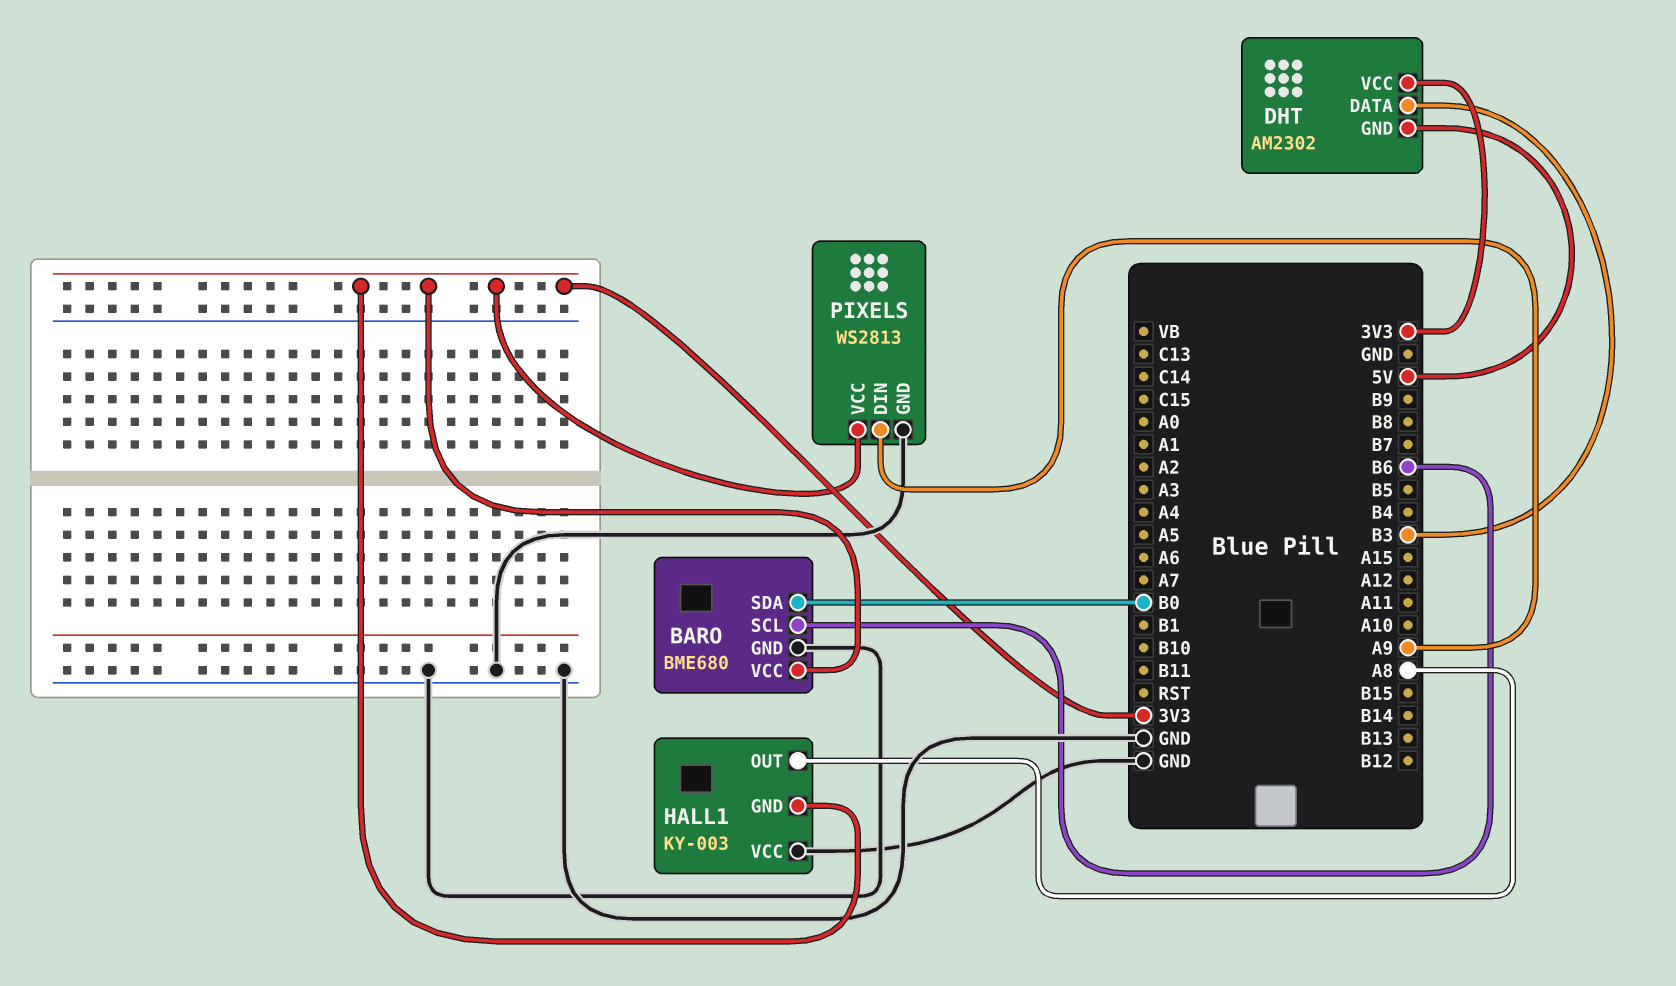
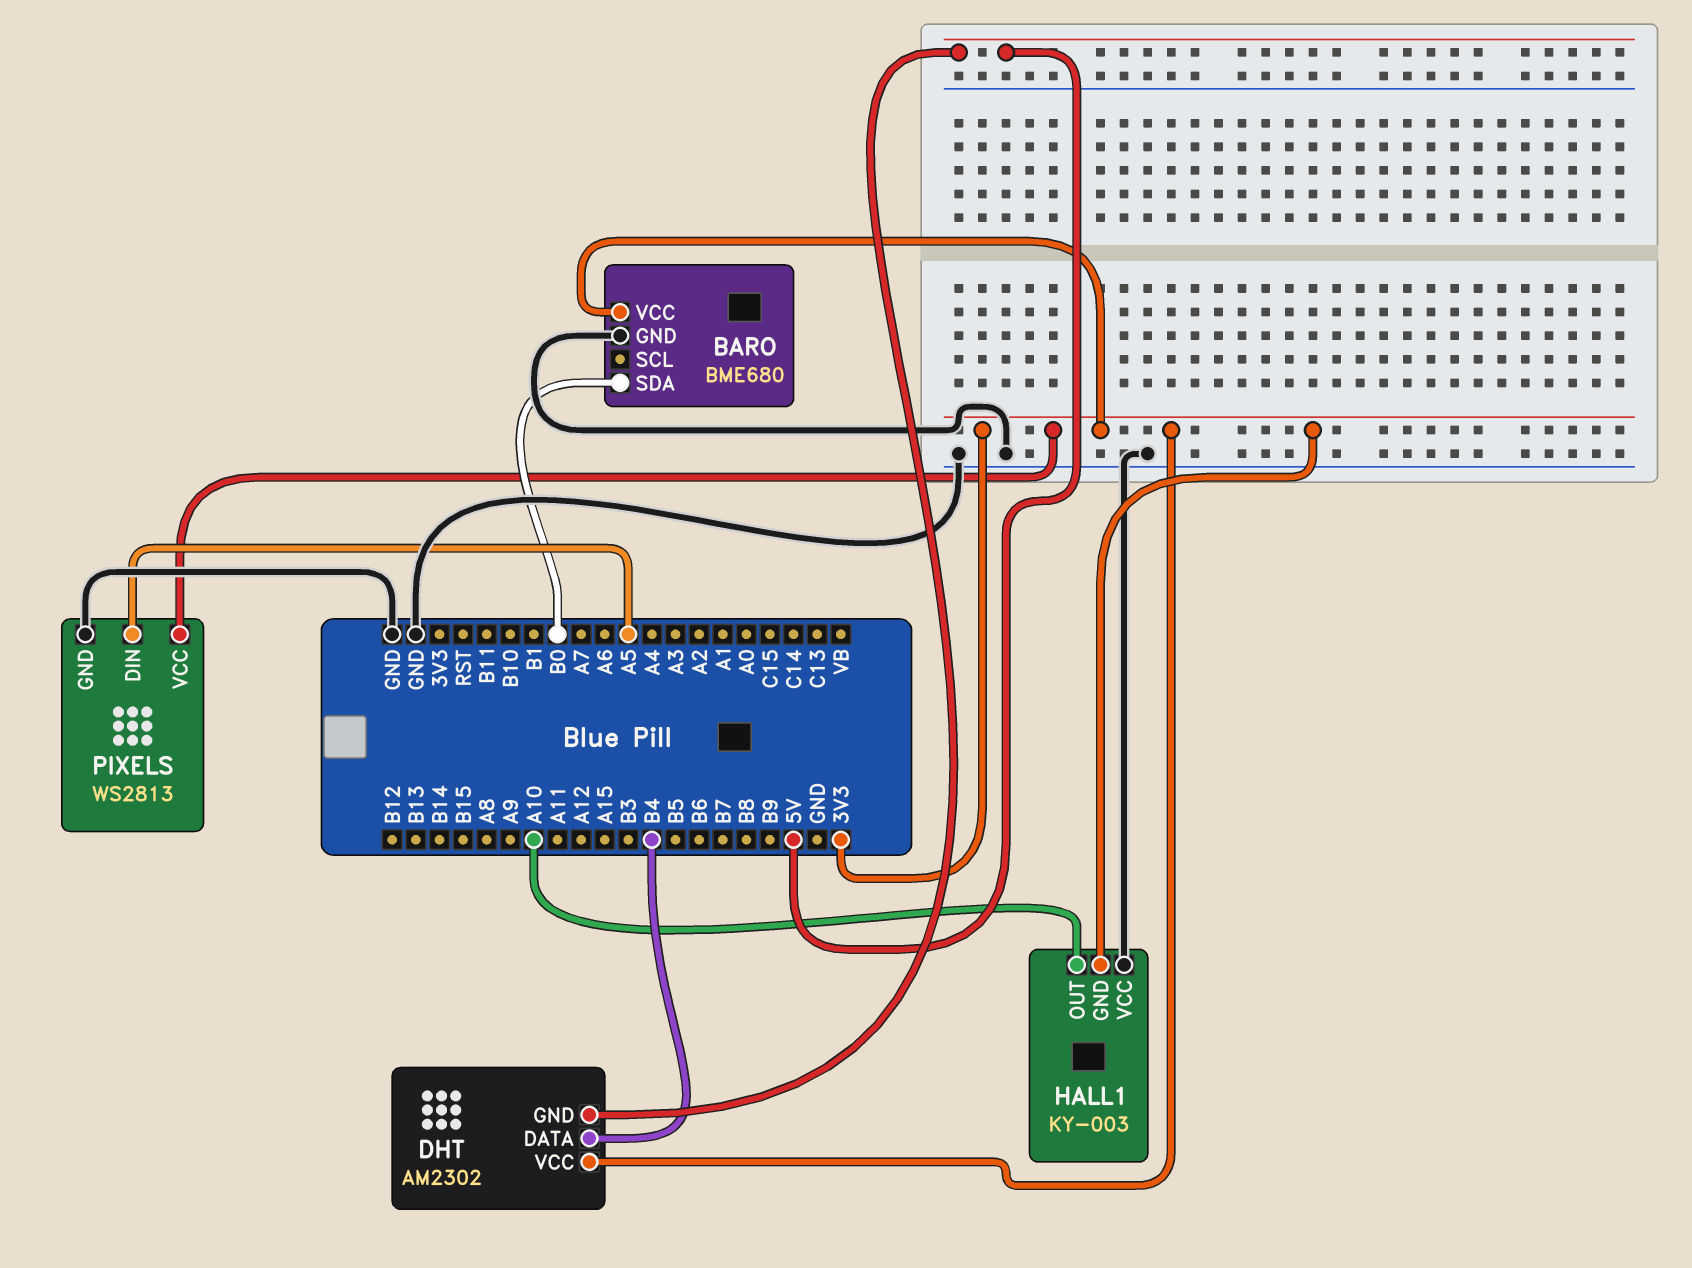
BARO pin SCL: B6 -> none
DHT pin DATA: B3 -> B4
HALL1 pin OUT: A8 -> A10
PIXELS pin DIN: A9 -> A5

